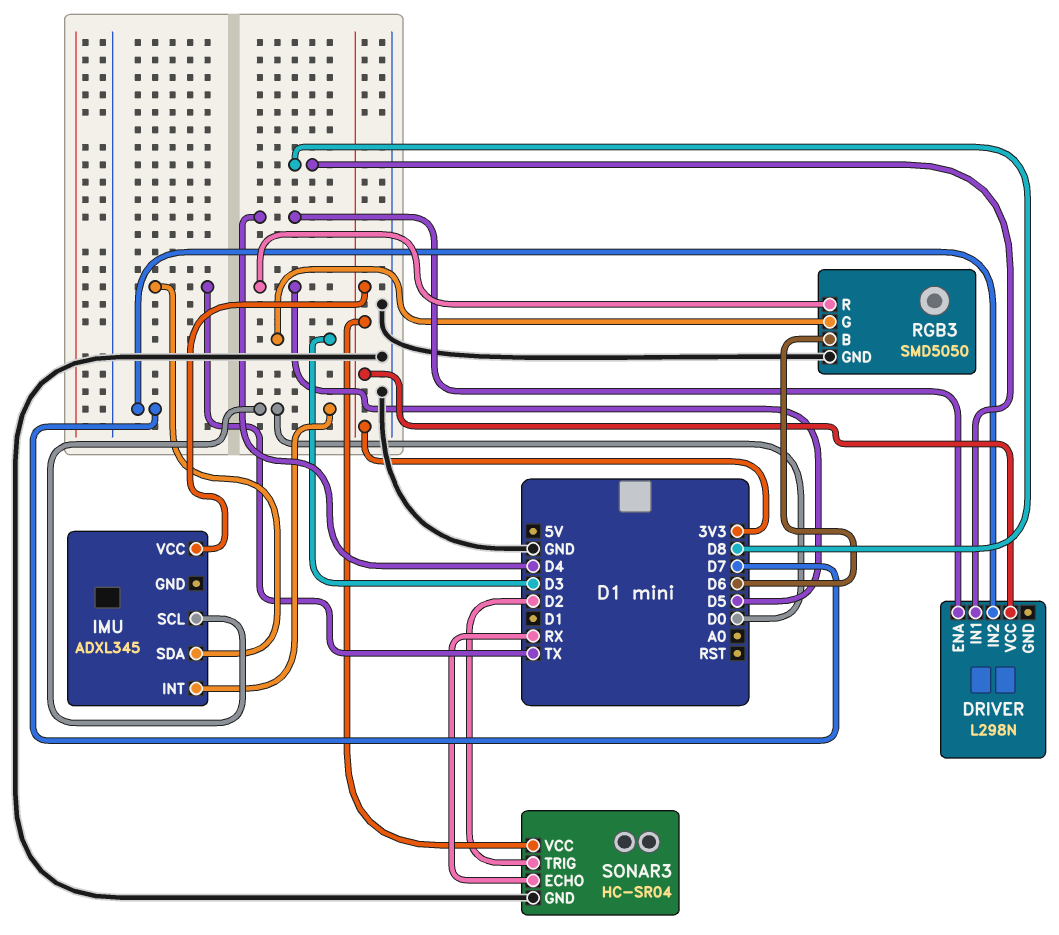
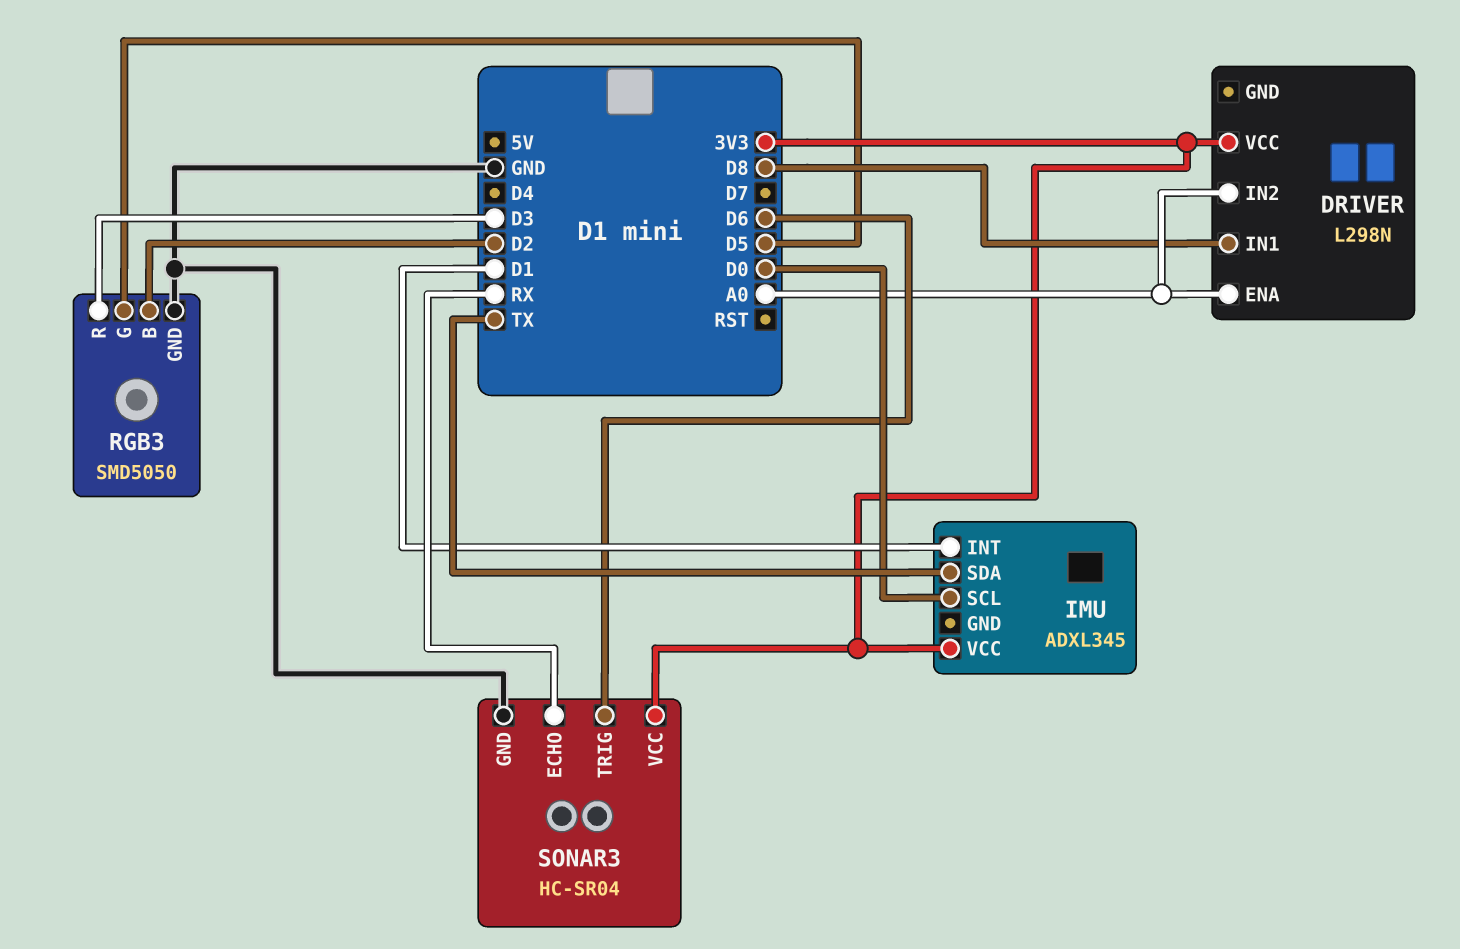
DRIVER pin ENA: D4 -> A0
DRIVER pin IN2: D7 -> A0
IMU pin INT: D0 -> D1
RGB3 pin B: D6 -> D2
RGB3 pin G: D3 -> D5
RGB3 pin R: D5 -> D3
SONAR3 pin TRIG: D2 -> D6

